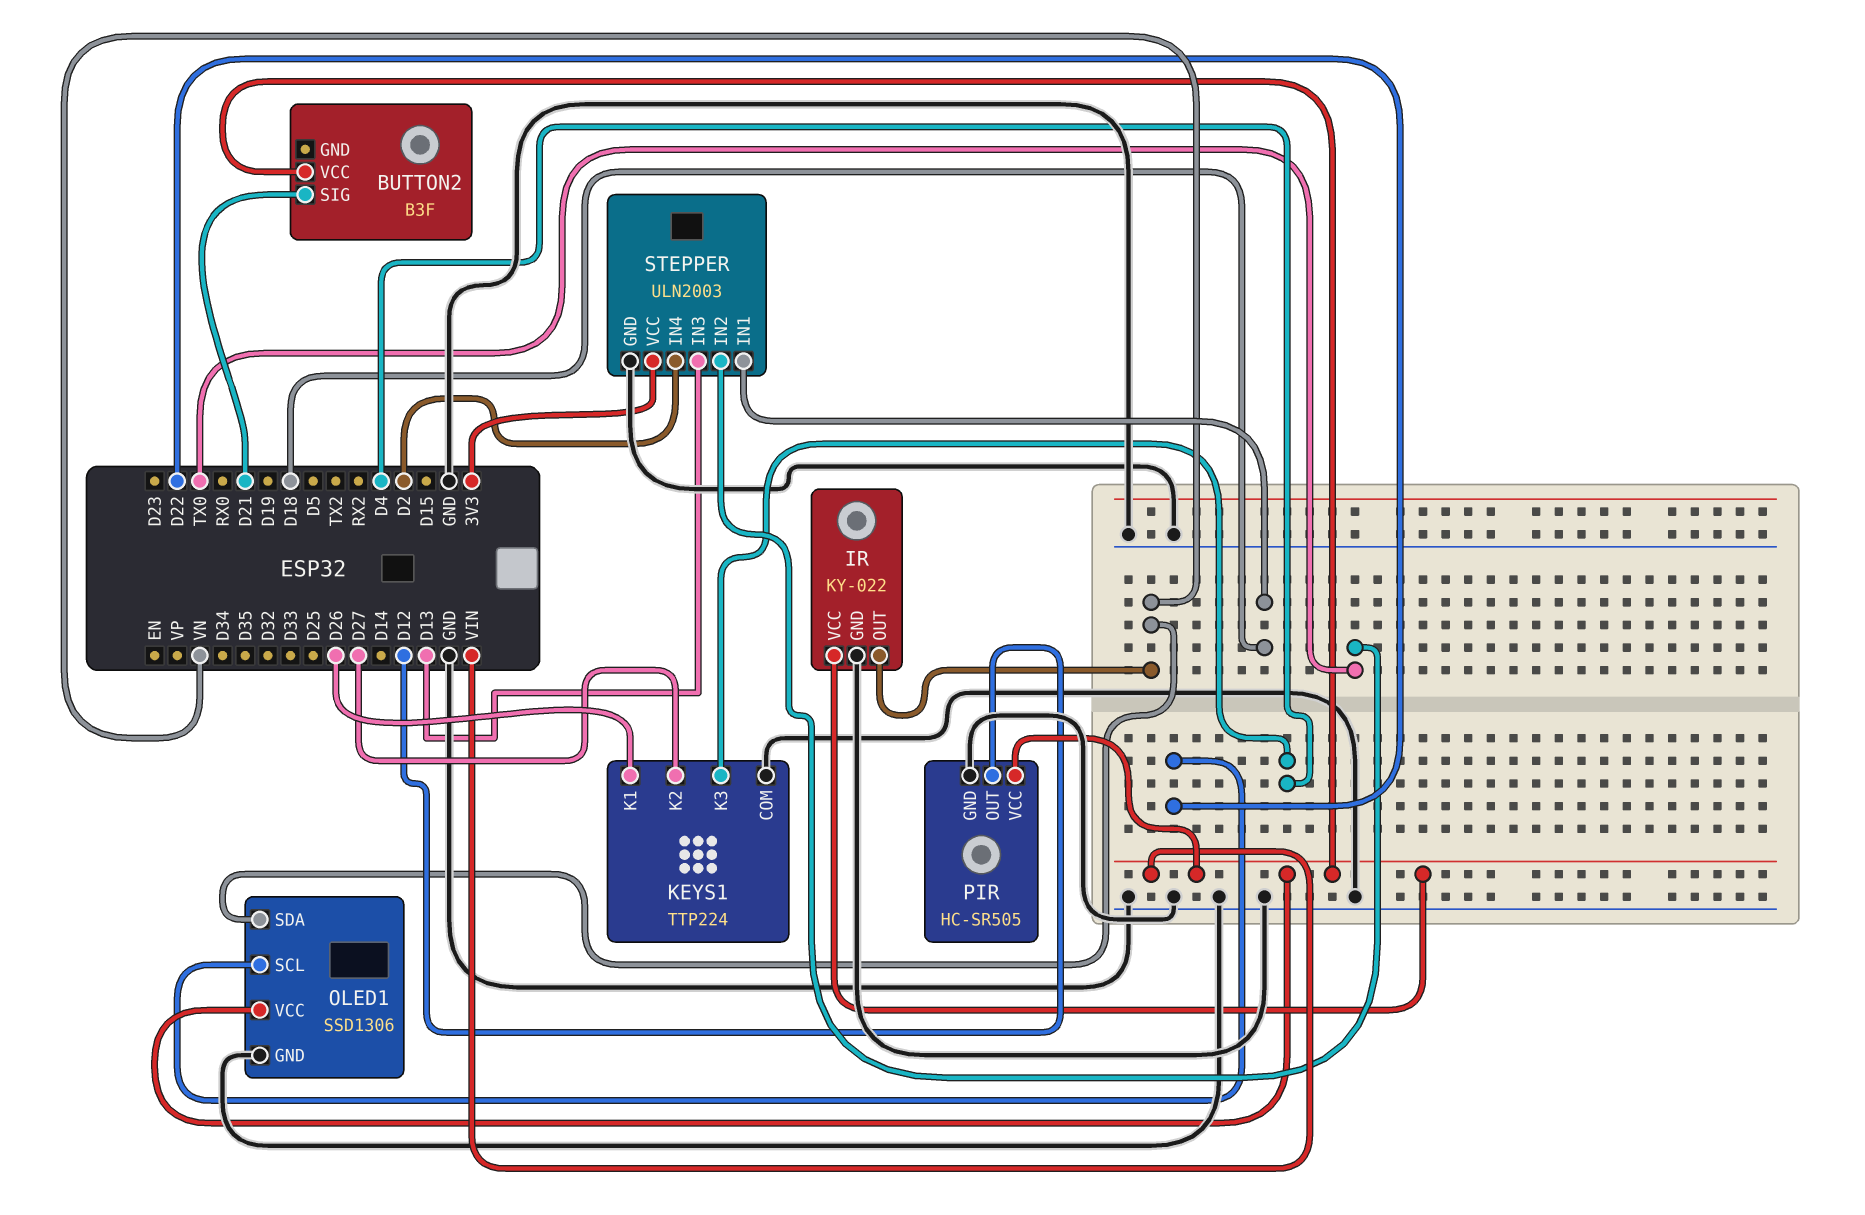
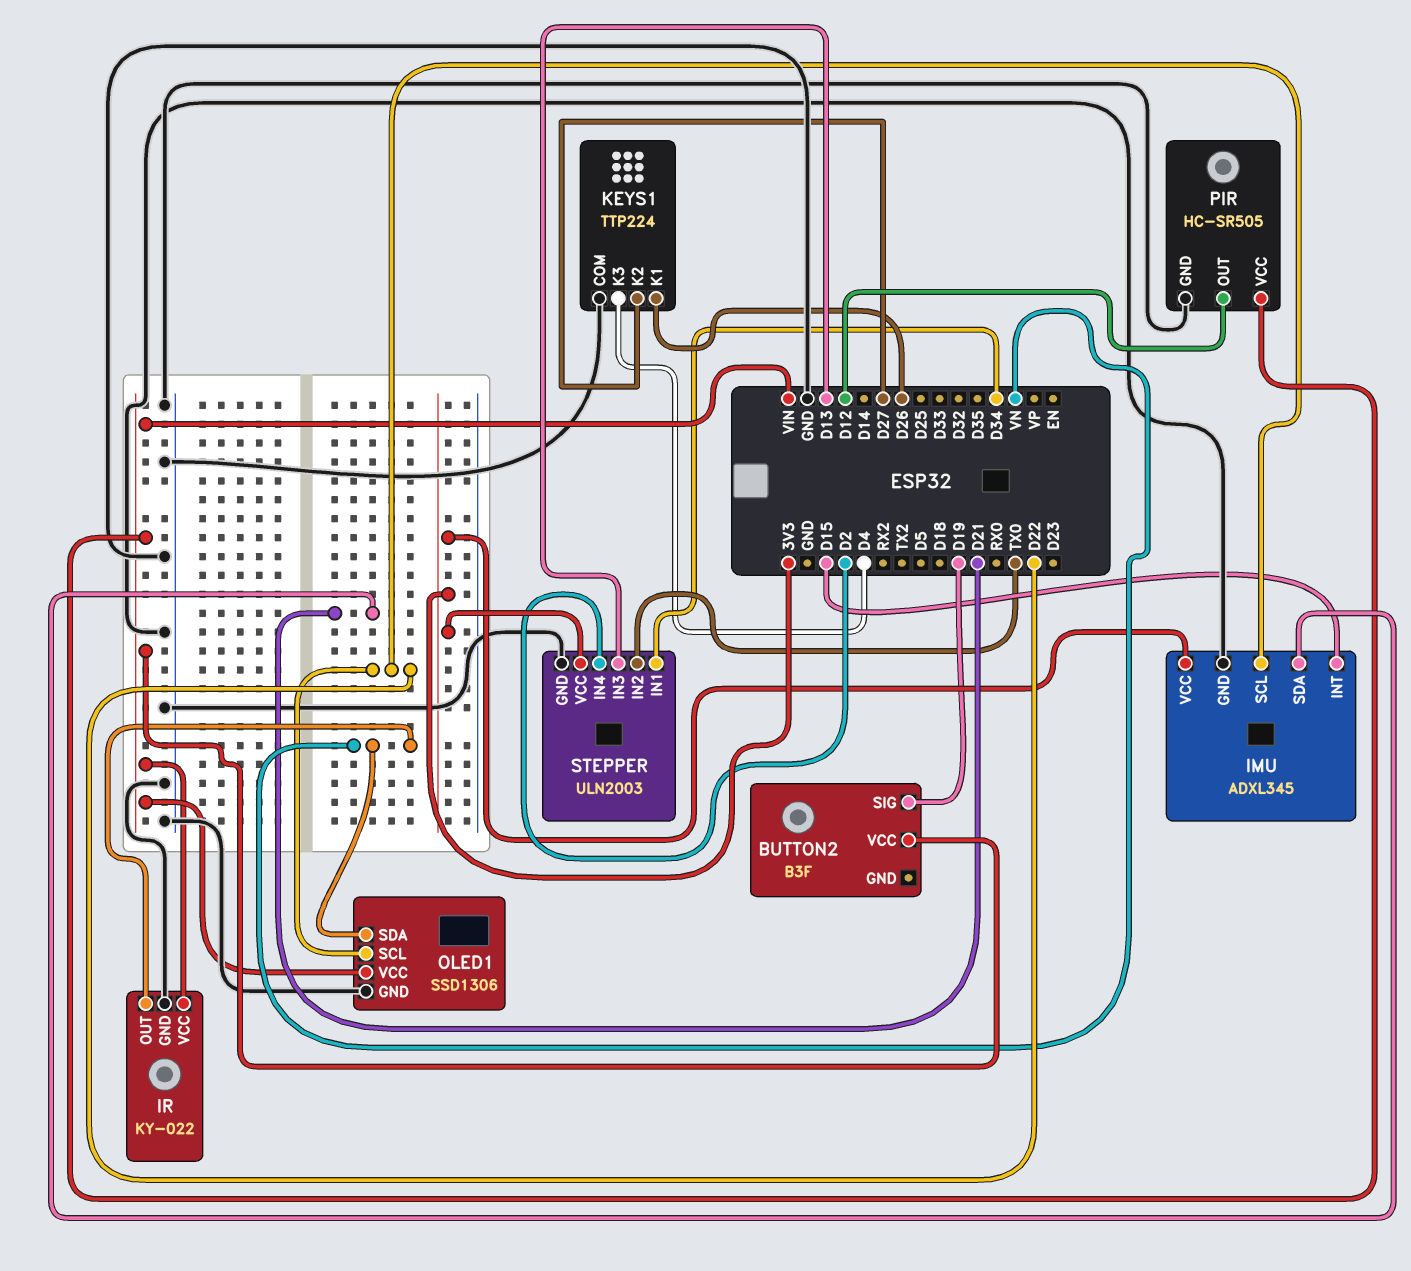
BUTTON2 pin SIG: D21 -> D19
IMU: none -> ADXL345
IMU pin GND: none -> GND
IMU pin INT: none -> D15
IMU pin SCL: none -> D22
IMU pin SDA: none -> D21
IMU pin VCC: none -> 3V3
STEPPER pin IN1: D18 -> D34

